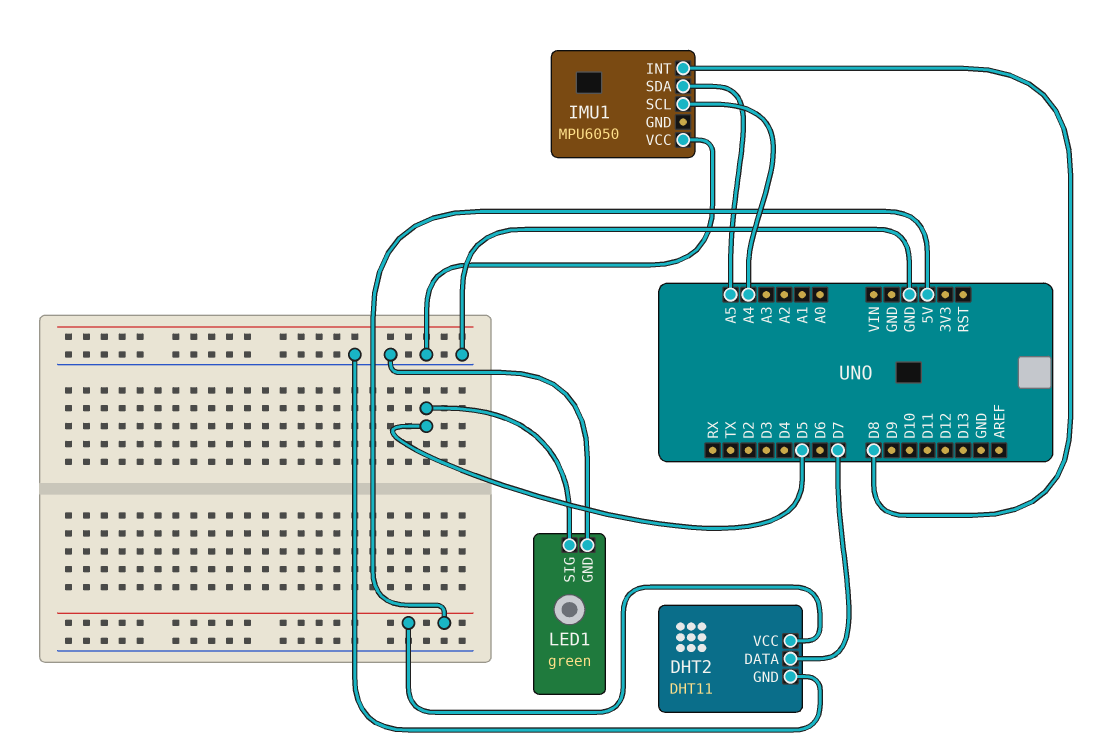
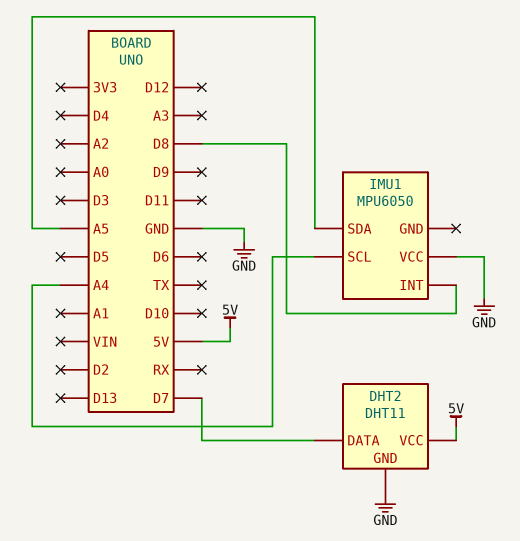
LED1: green -> none
LED1 pin GND: GND -> none
LED1 pin SIG: D5 -> none

